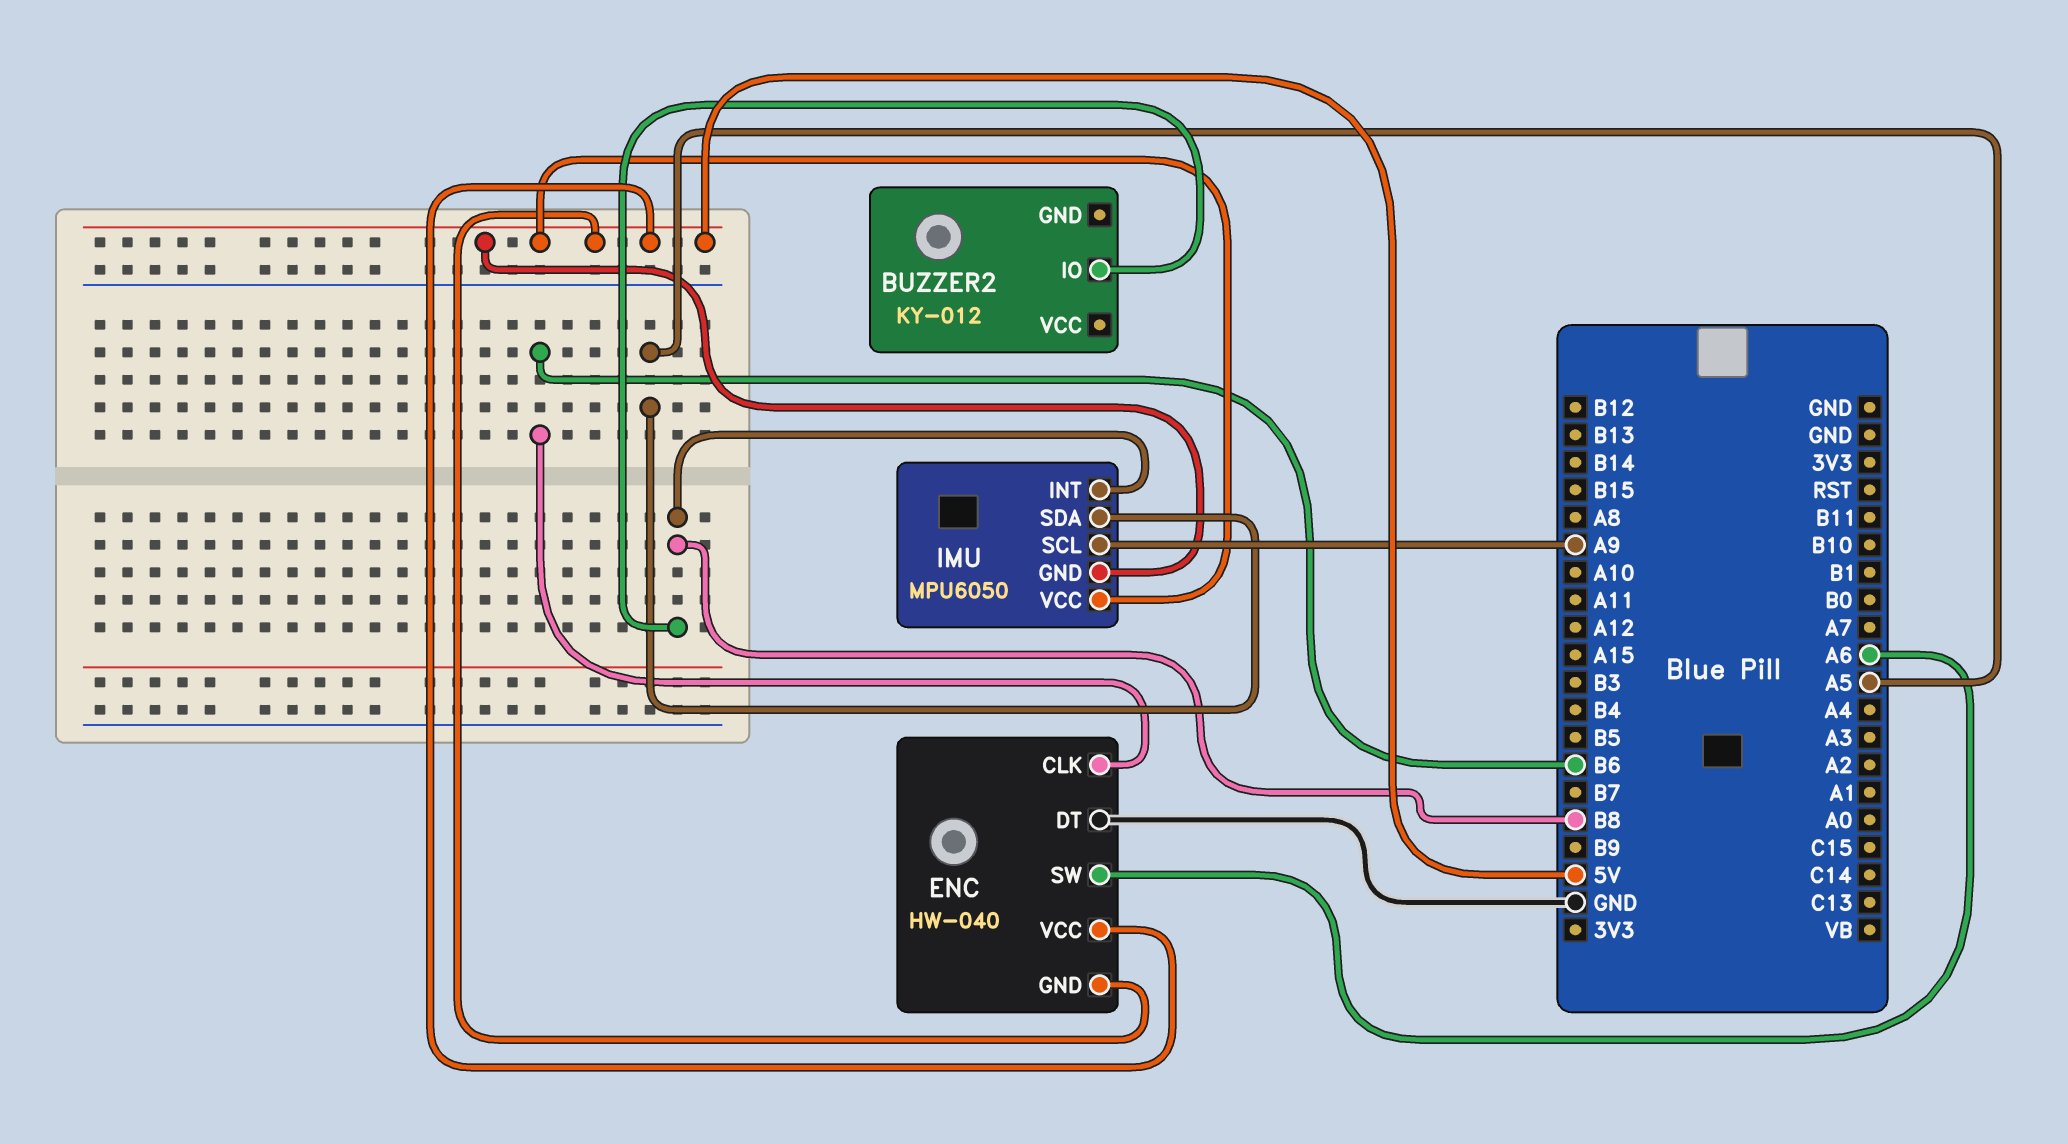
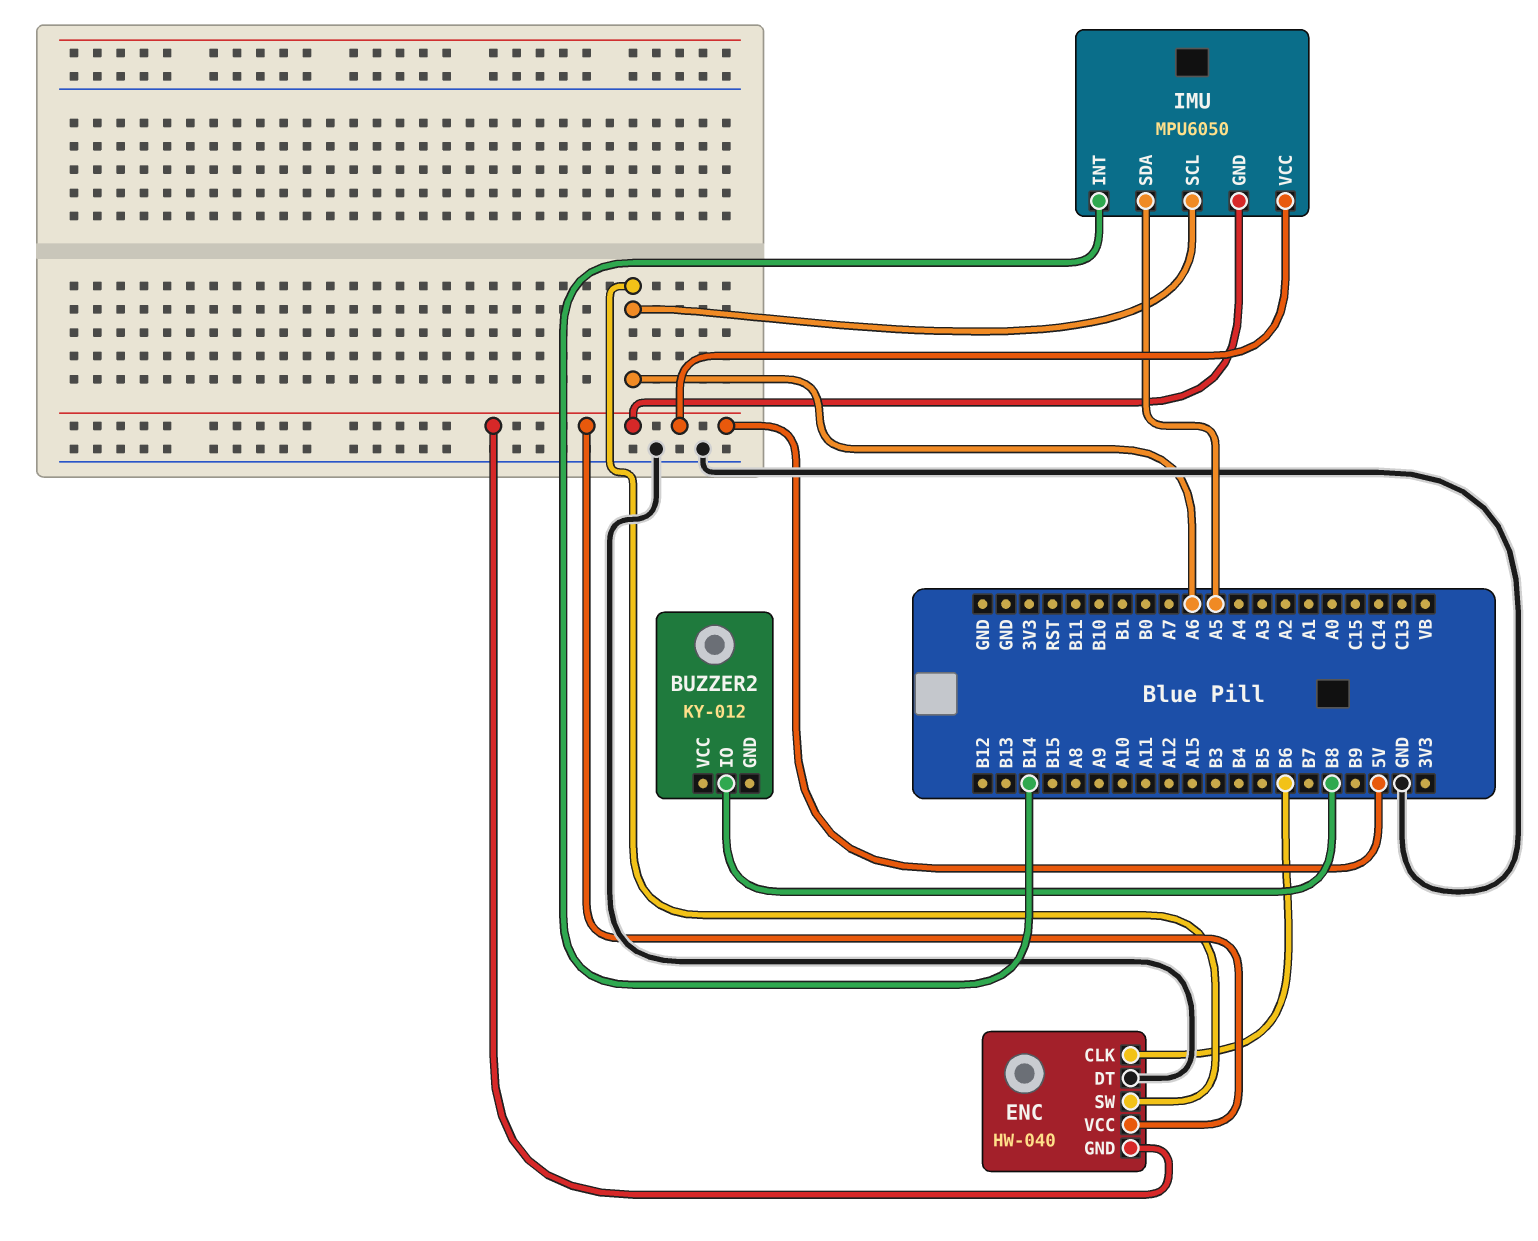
IMU pin INT: B8 -> B14
IMU pin SCL: A9 -> A6

